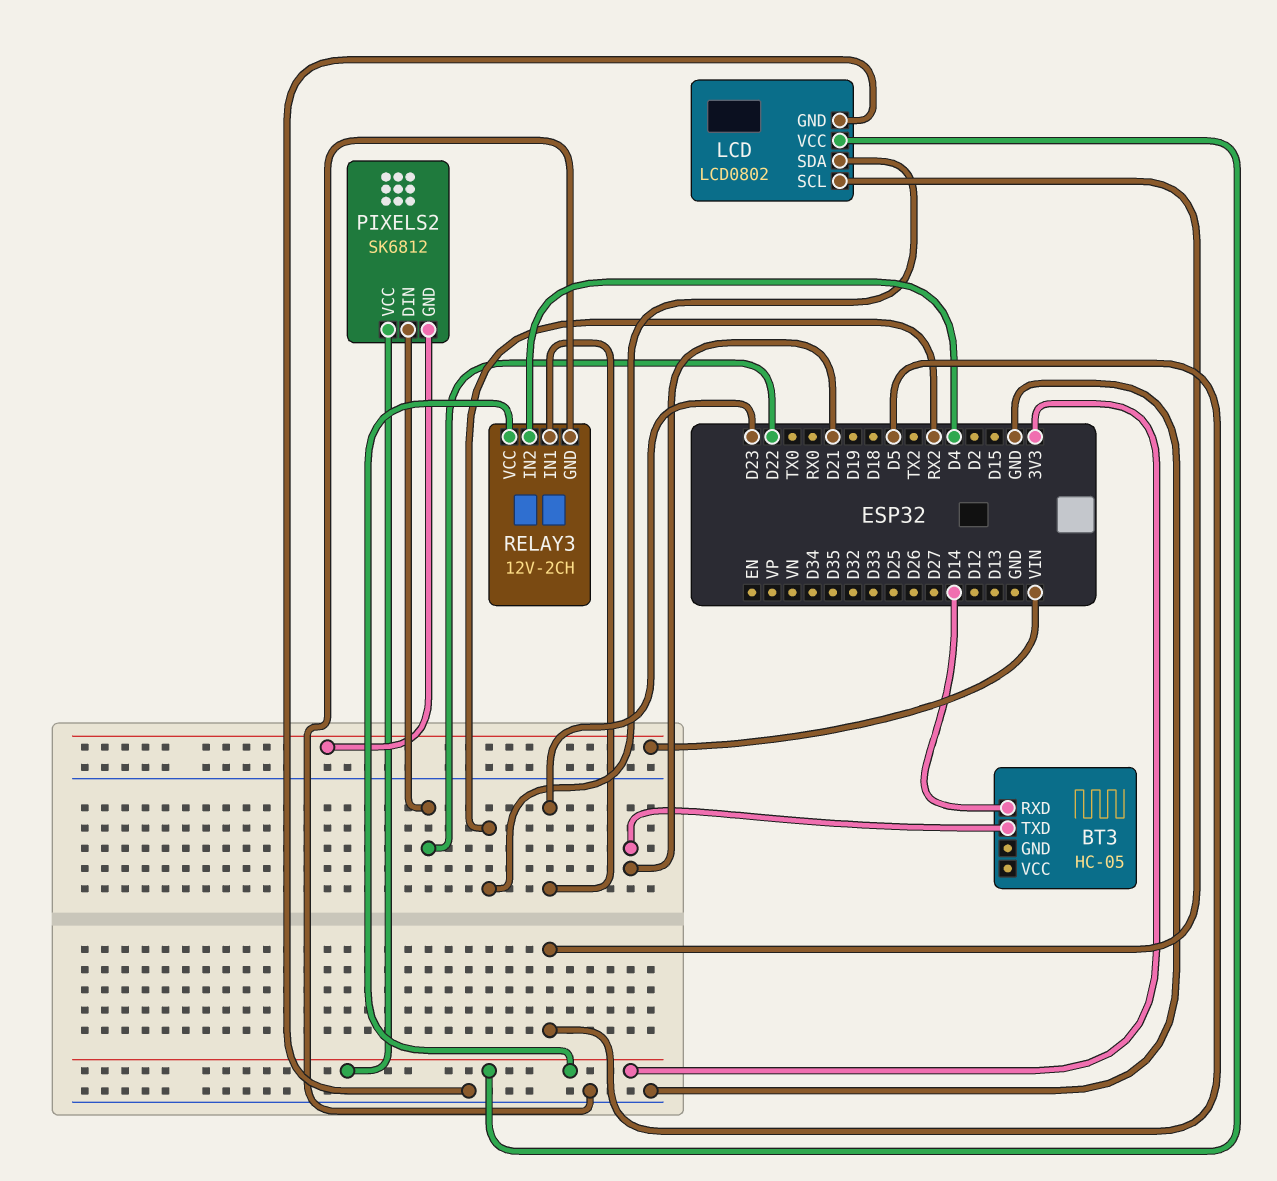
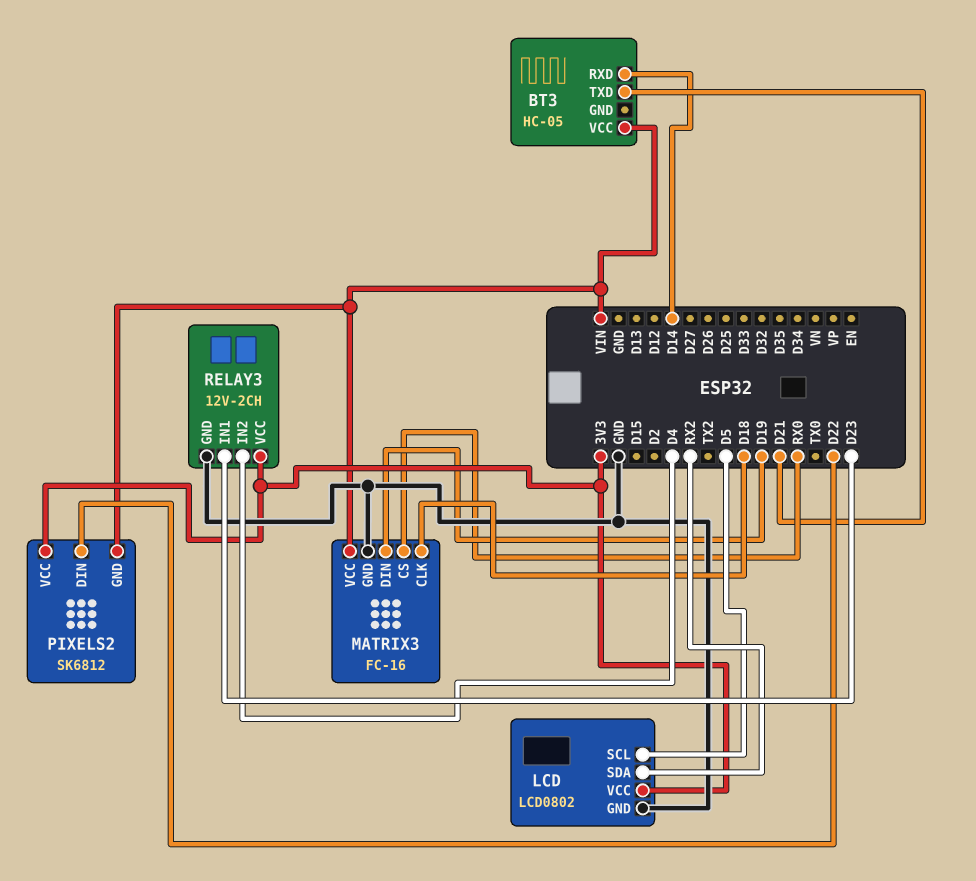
BT3 pin VCC: none -> VIN
MATRIX3: none -> FC-16
MATRIX3 pin CLK: none -> D18
MATRIX3 pin CS: none -> RX0
MATRIX3 pin DIN: none -> D19
MATRIX3 pin GND: none -> GND
MATRIX3 pin VCC: none -> VIN

